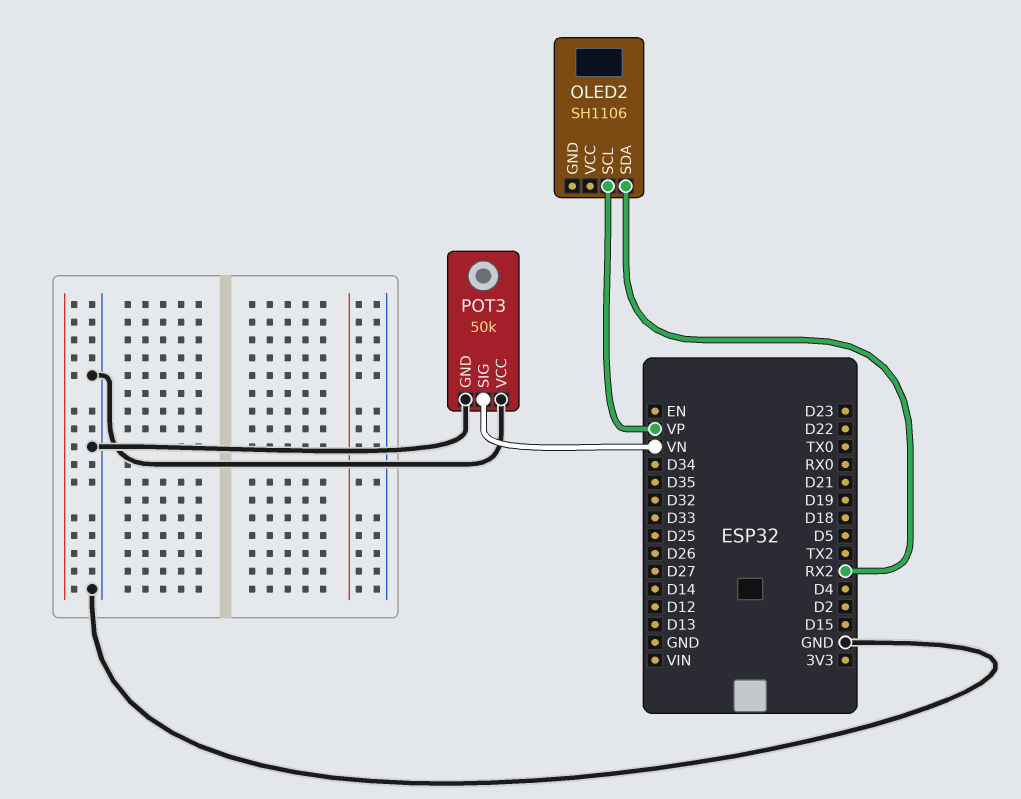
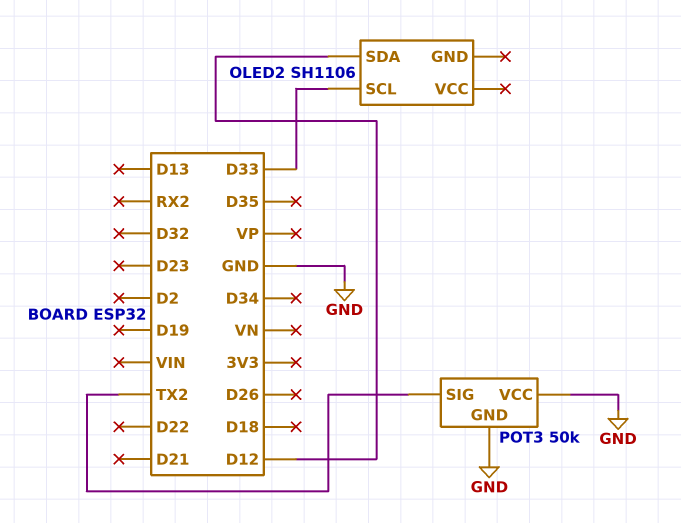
OLED2 pin SCL: VP -> D33
OLED2 pin SDA: RX2 -> D12
POT3 pin SIG: VN -> TX2

